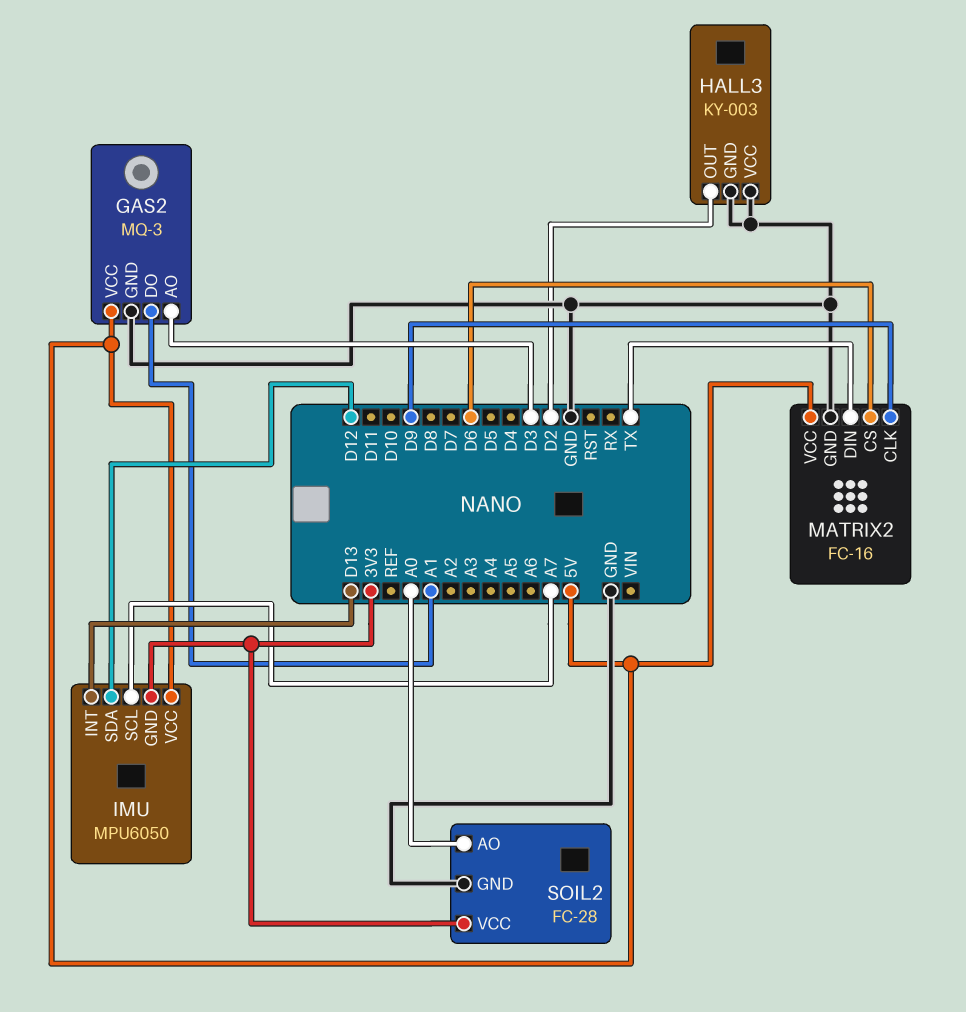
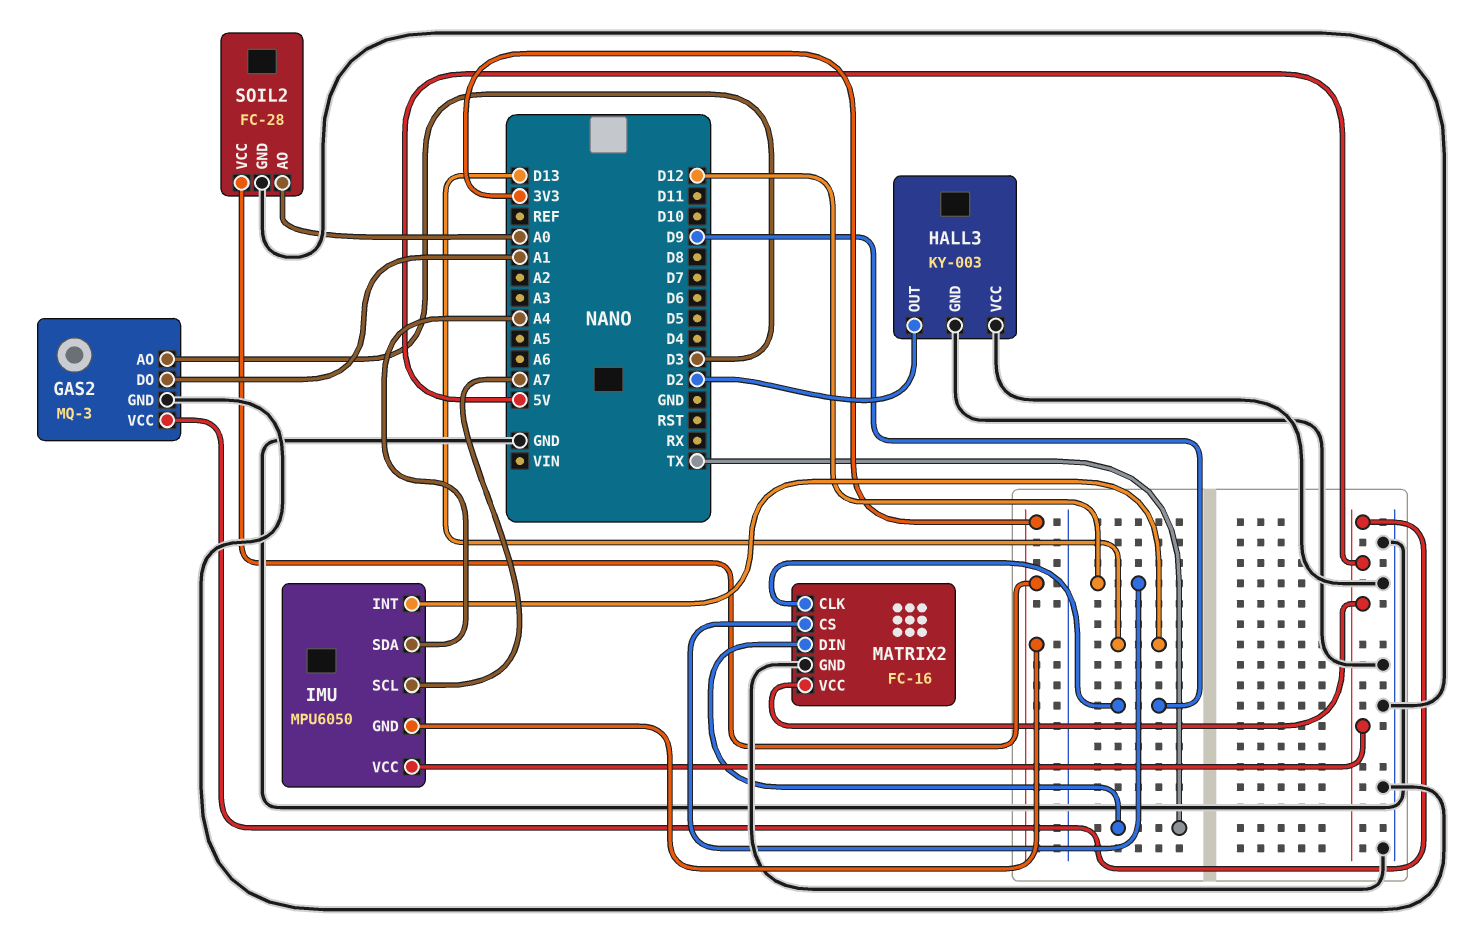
IMU pin SDA: D12 -> A4
MATRIX2 pin CS: D6 -> D12

